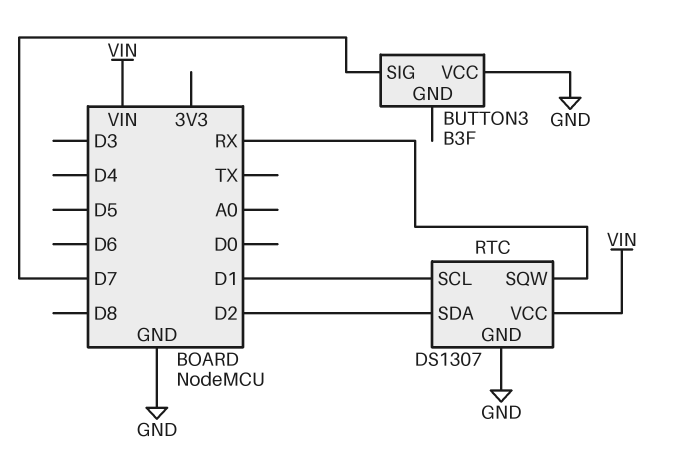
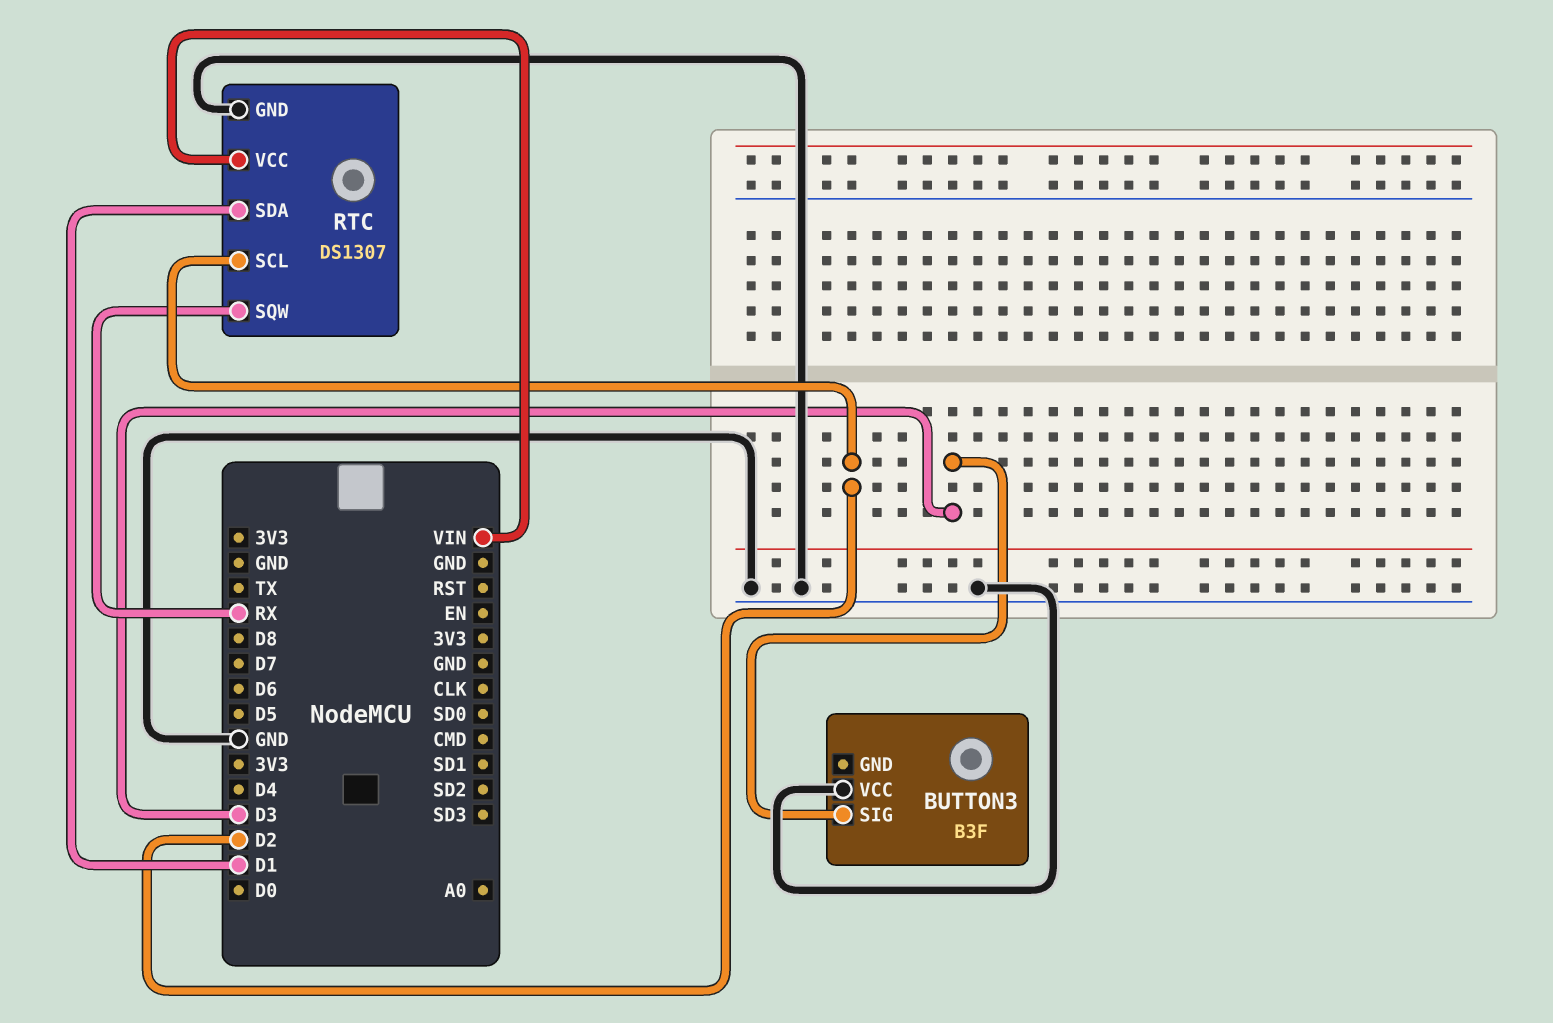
BUTTON3 pin SIG: D7 -> D3
RTC pin SCL: D1 -> D2
RTC pin SDA: D2 -> D1

